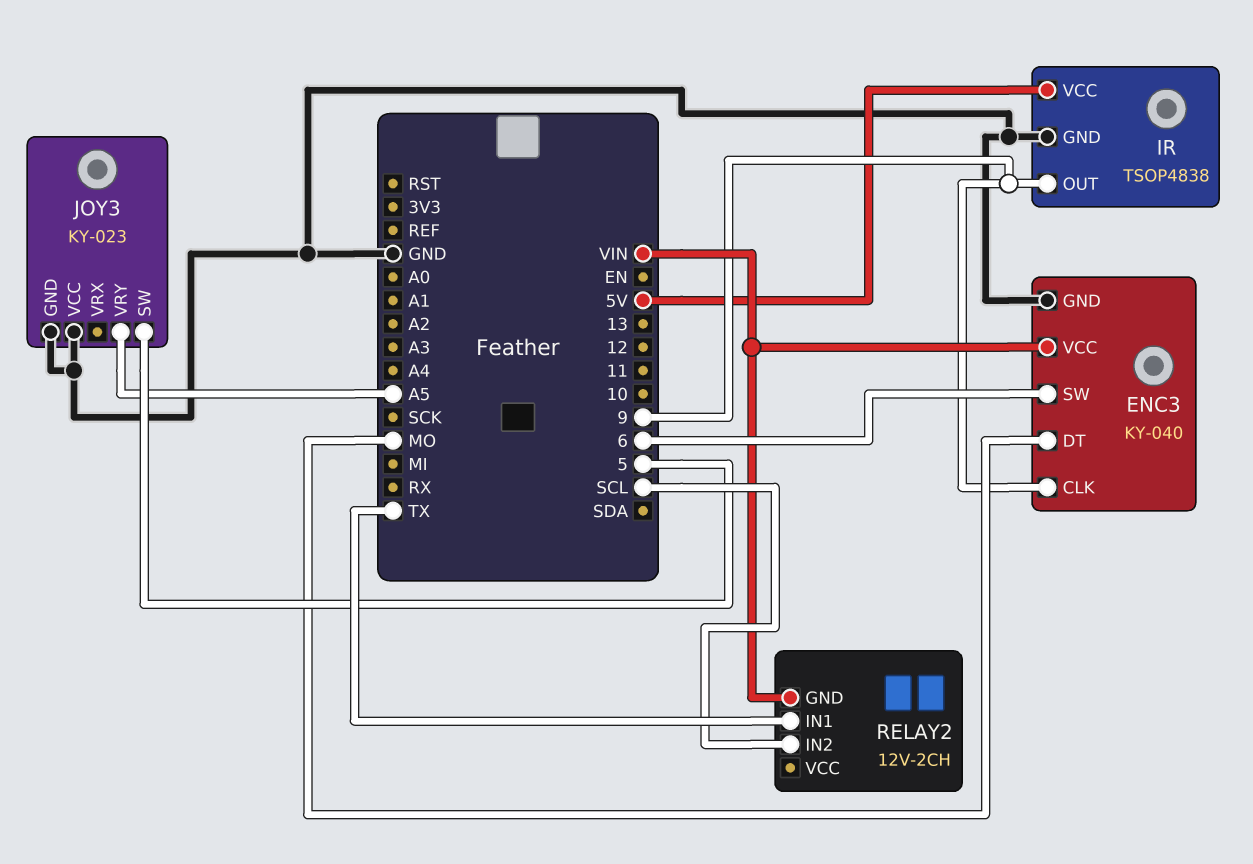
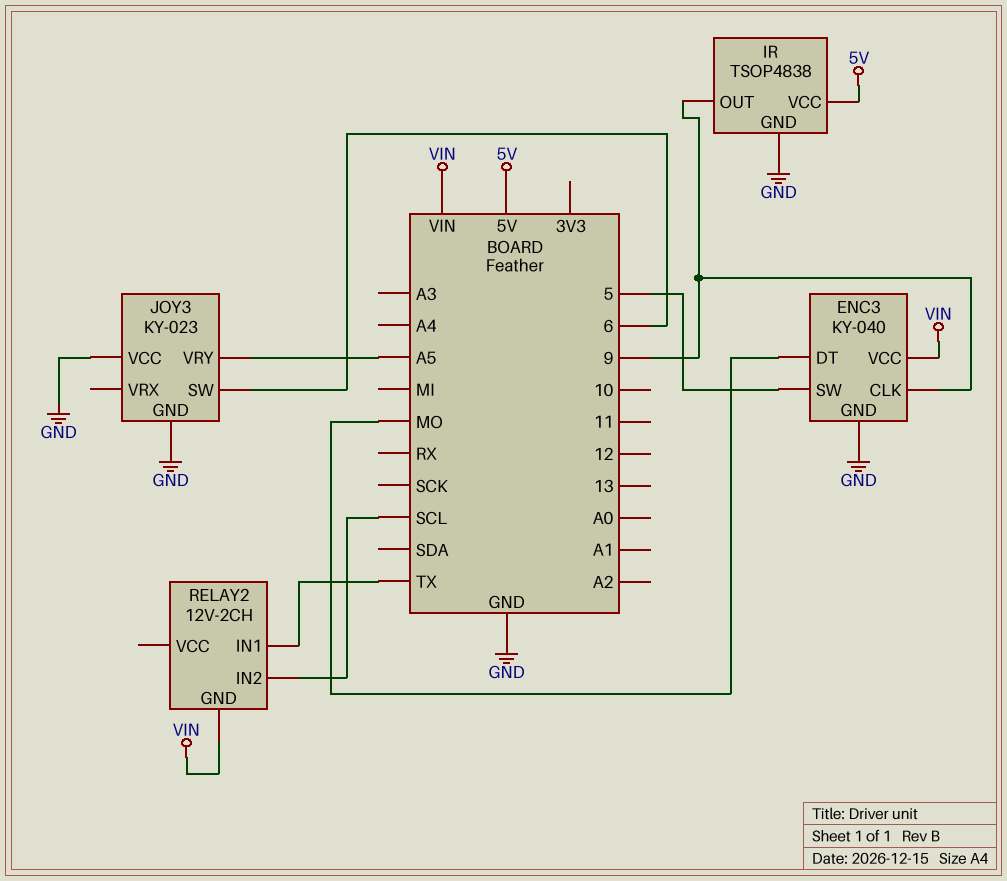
ENC3 pin SW: 6 -> 5
JOY3 pin SW: 5 -> 6

